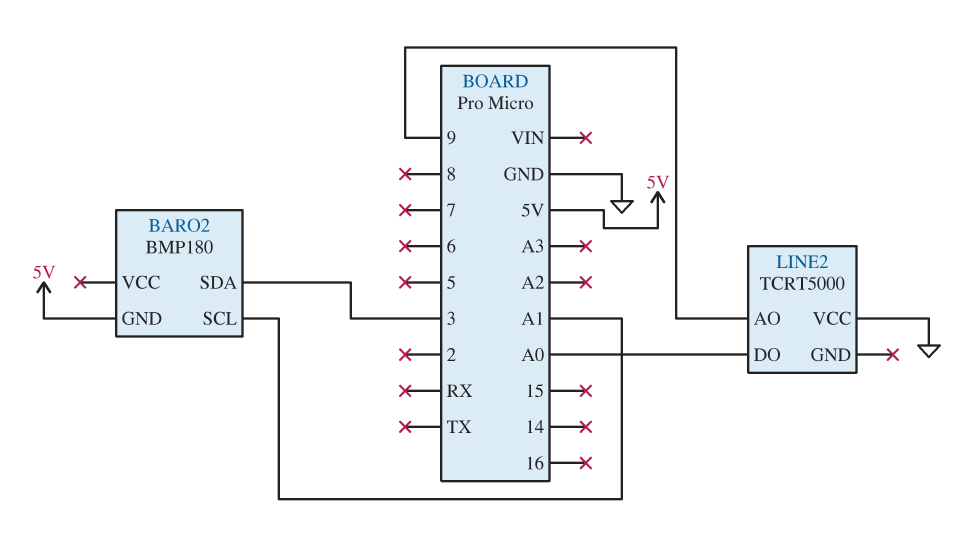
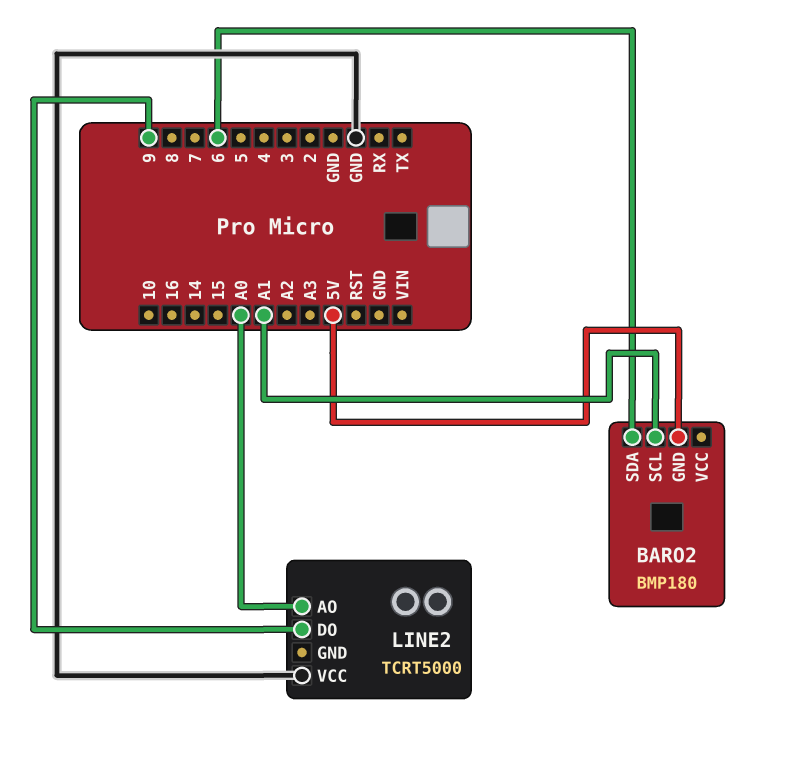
BARO2 pin SDA: 3 -> 6
LINE2 pin AO: 9 -> A0
LINE2 pin DO: A0 -> 9

